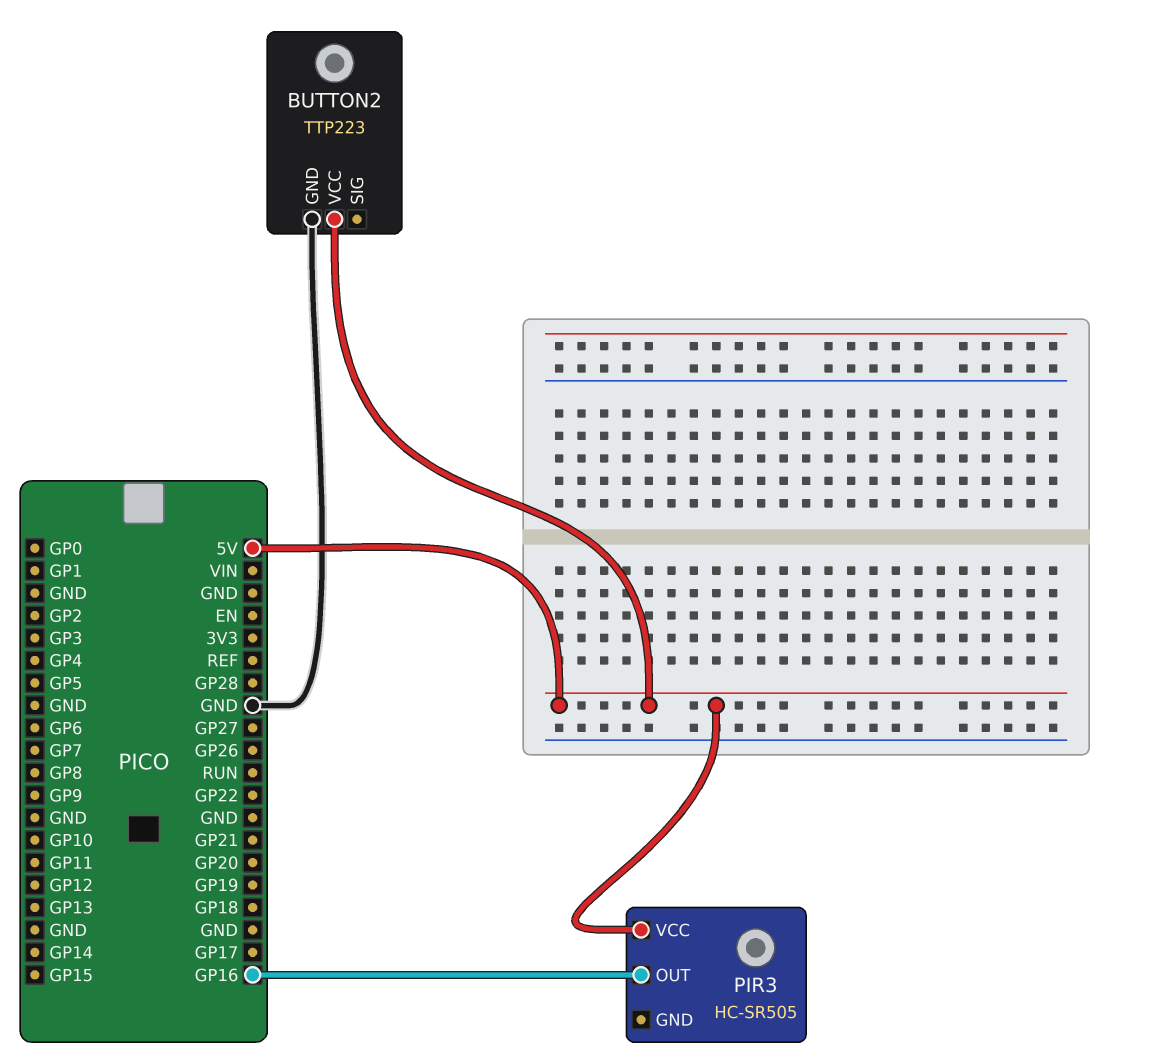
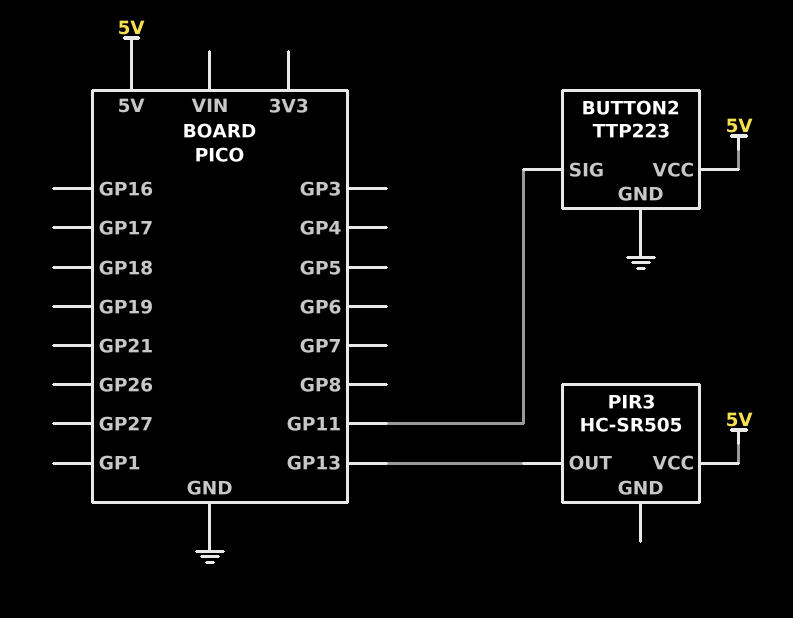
BUTTON2 pin SIG: none -> GP11
PIR3 pin OUT: GP16 -> GP13

